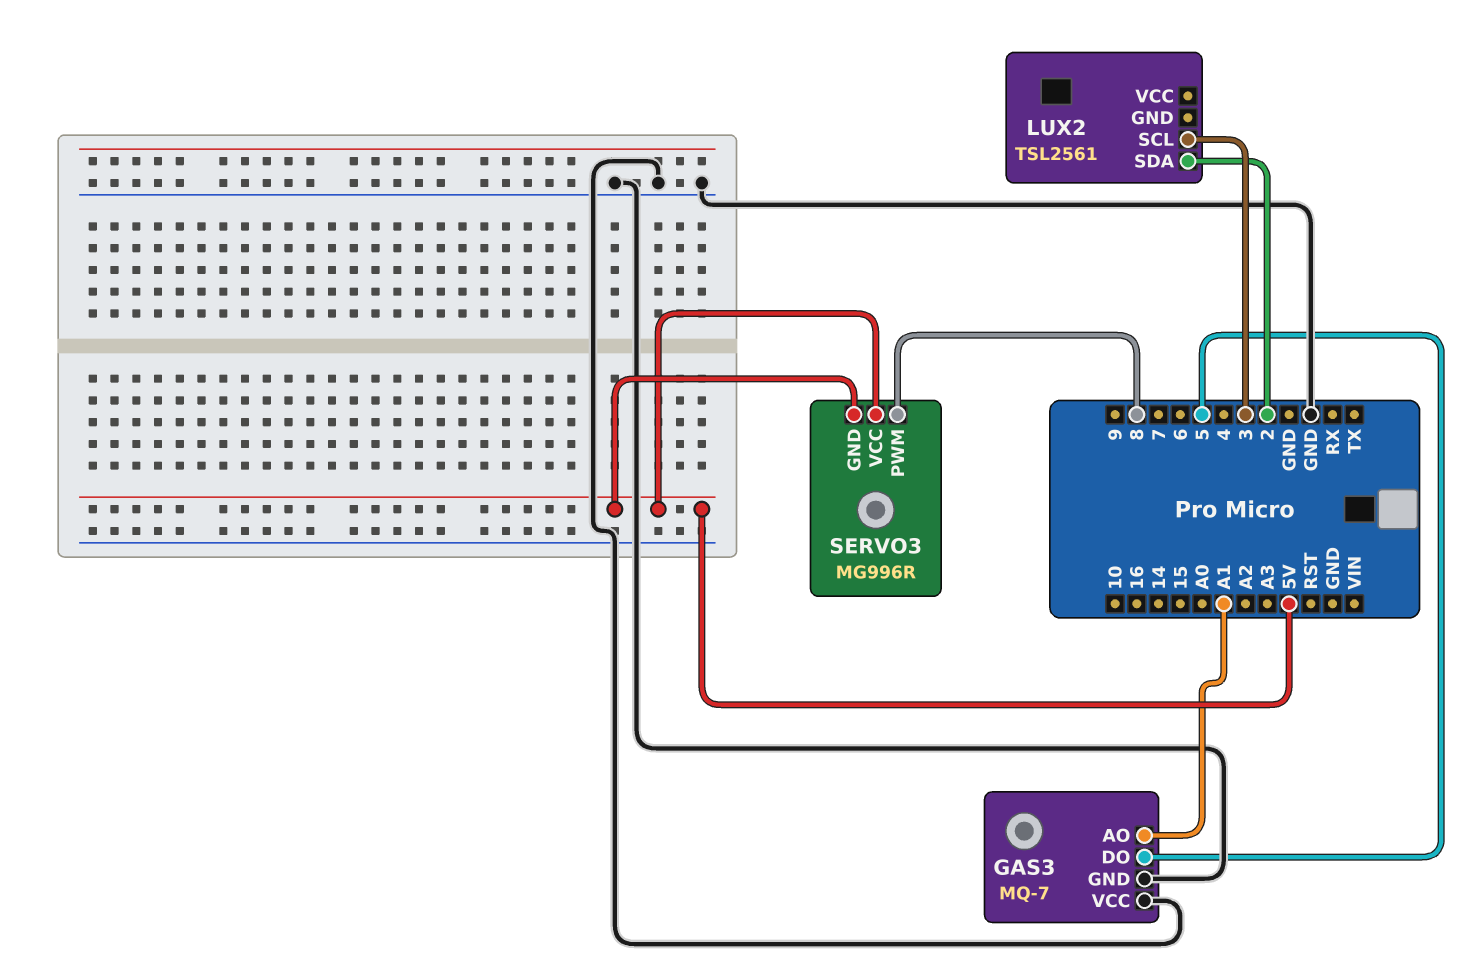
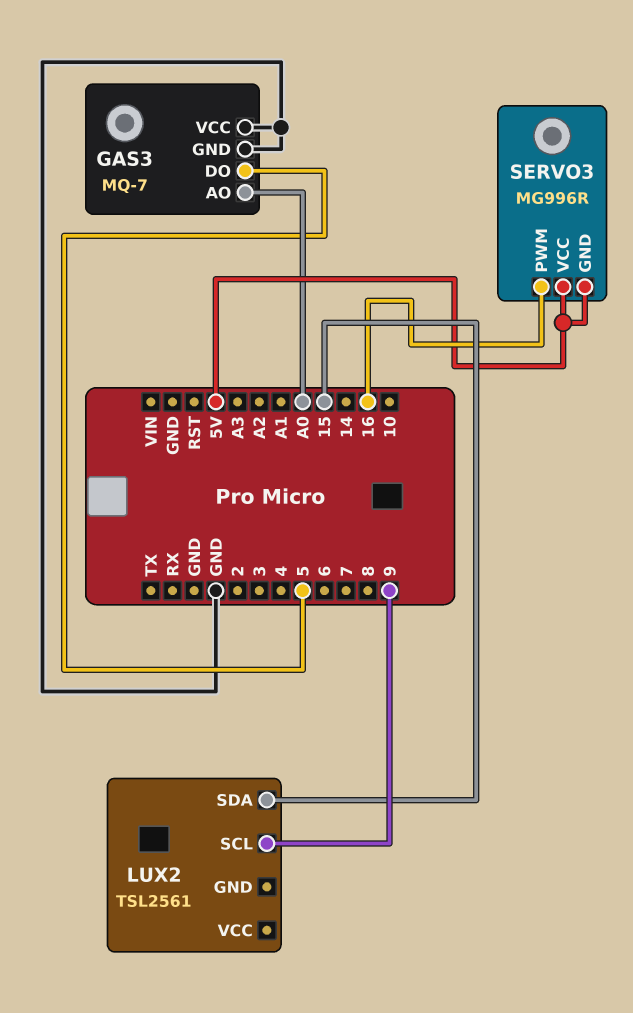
GAS3 pin AO: A1 -> A0
LUX2 pin SCL: 3 -> 9
LUX2 pin SDA: 2 -> 15
SERVO3 pin PWM: 8 -> 16

